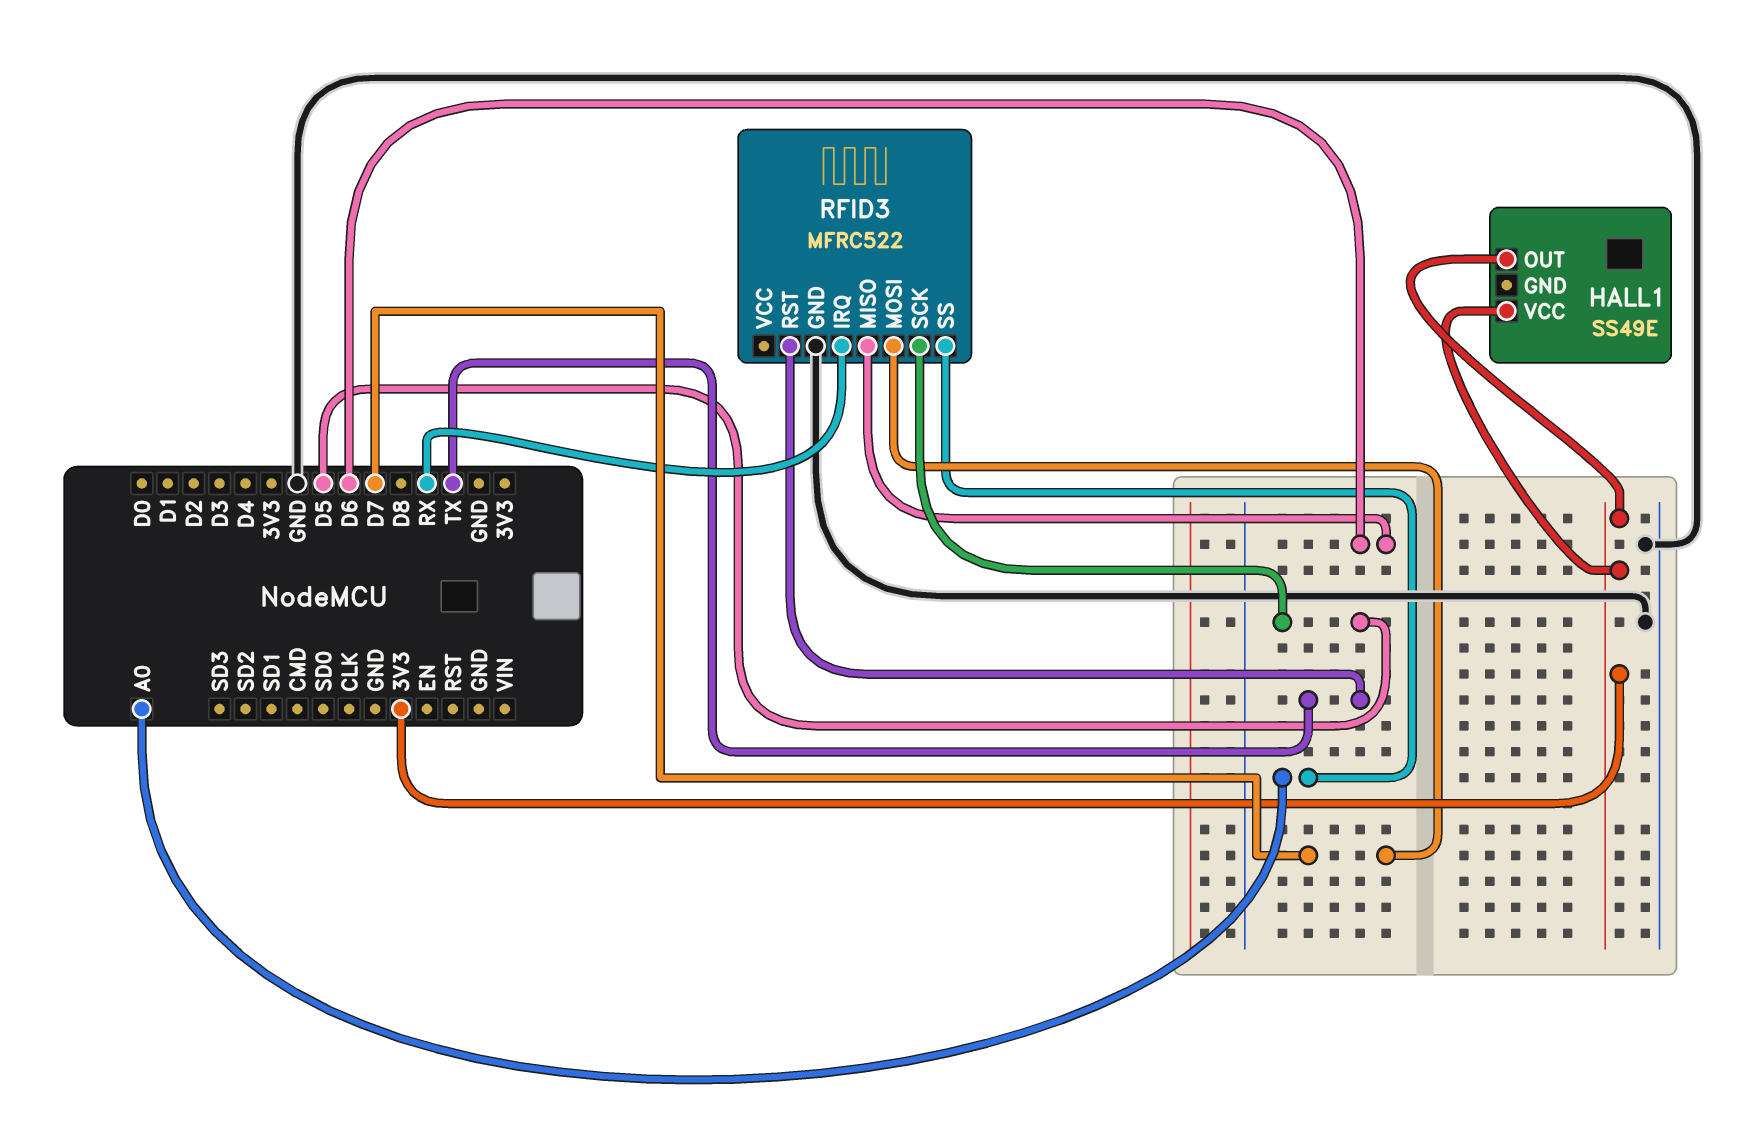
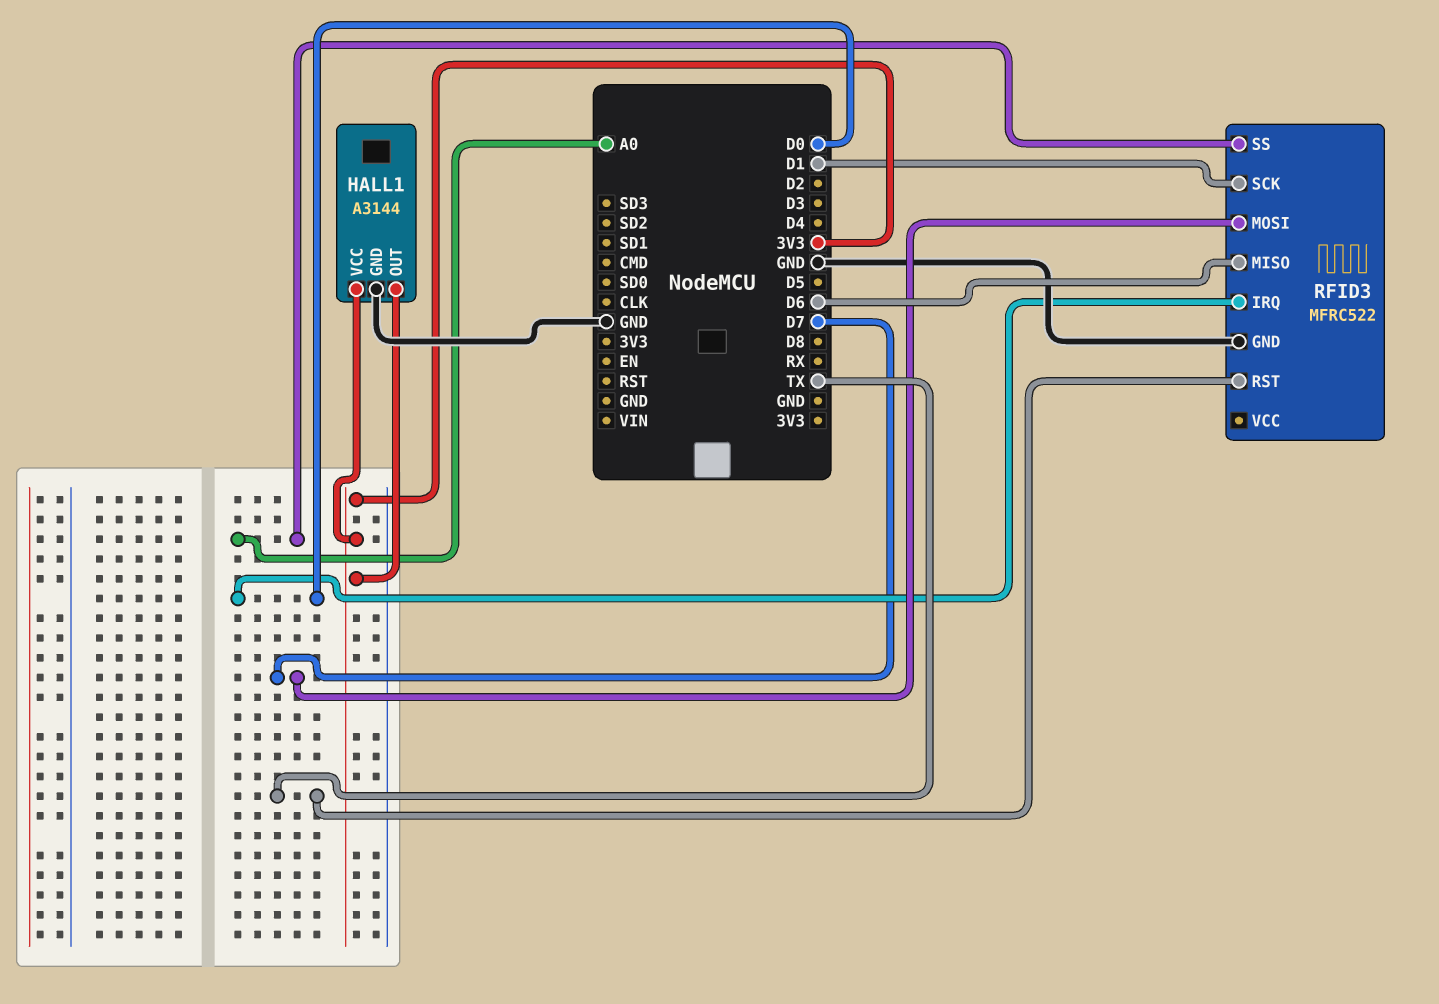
HALL1: SS49E -> A3144
HALL1 pin GND: none -> GND
RFID3 pin IRQ: RX -> D0
RFID3 pin SCK: D5 -> D1

